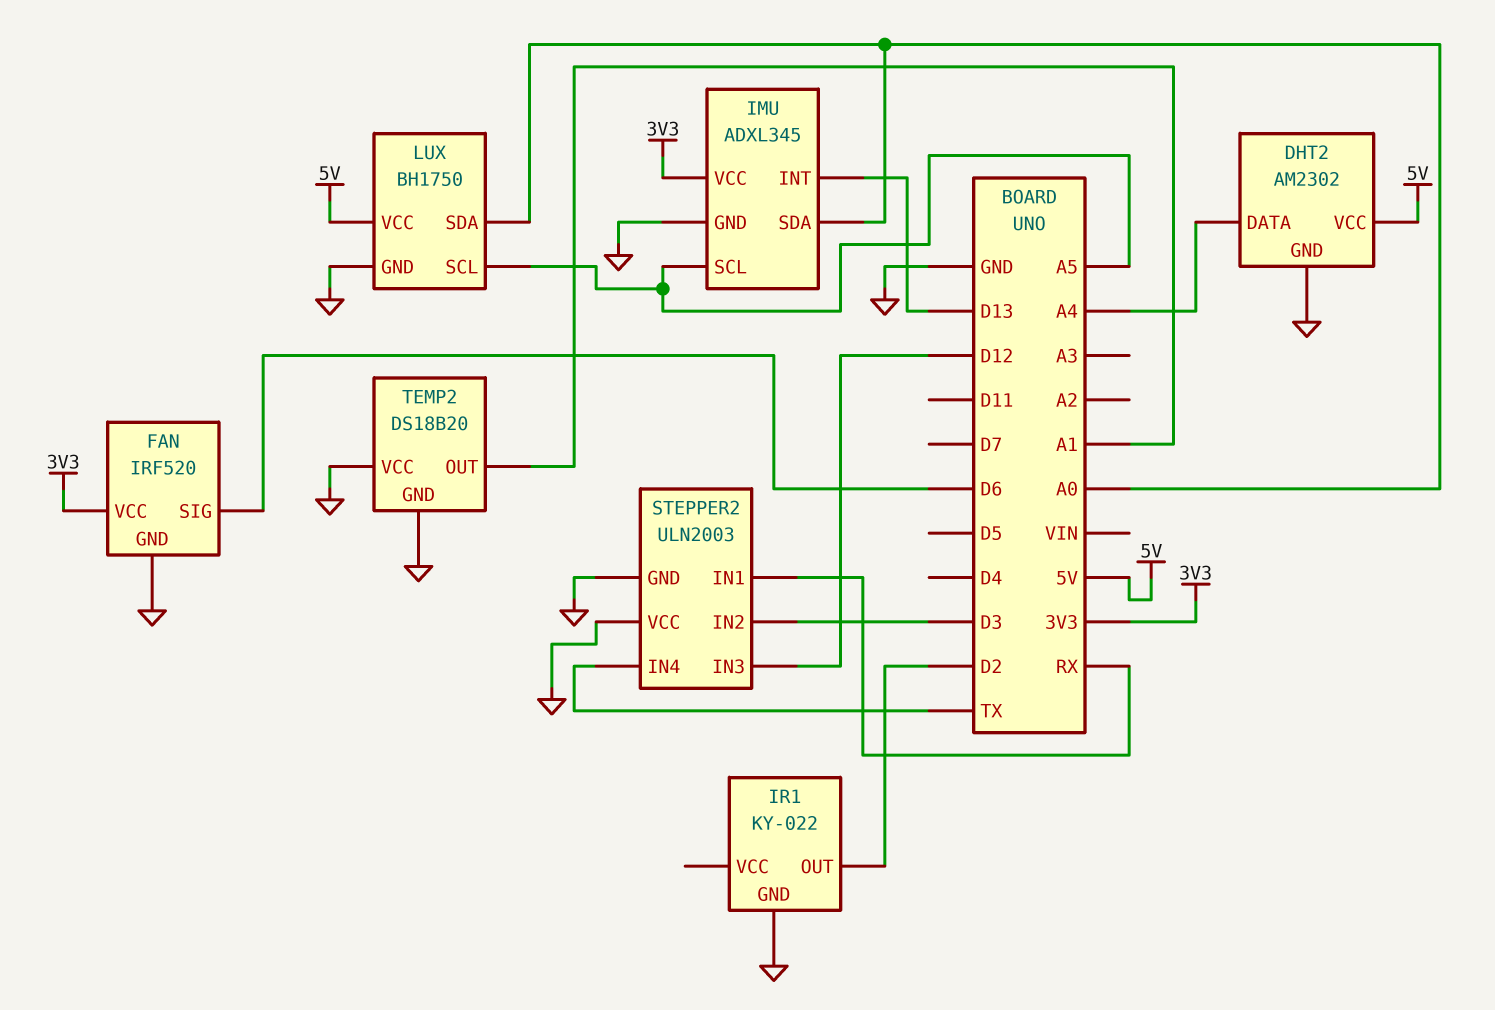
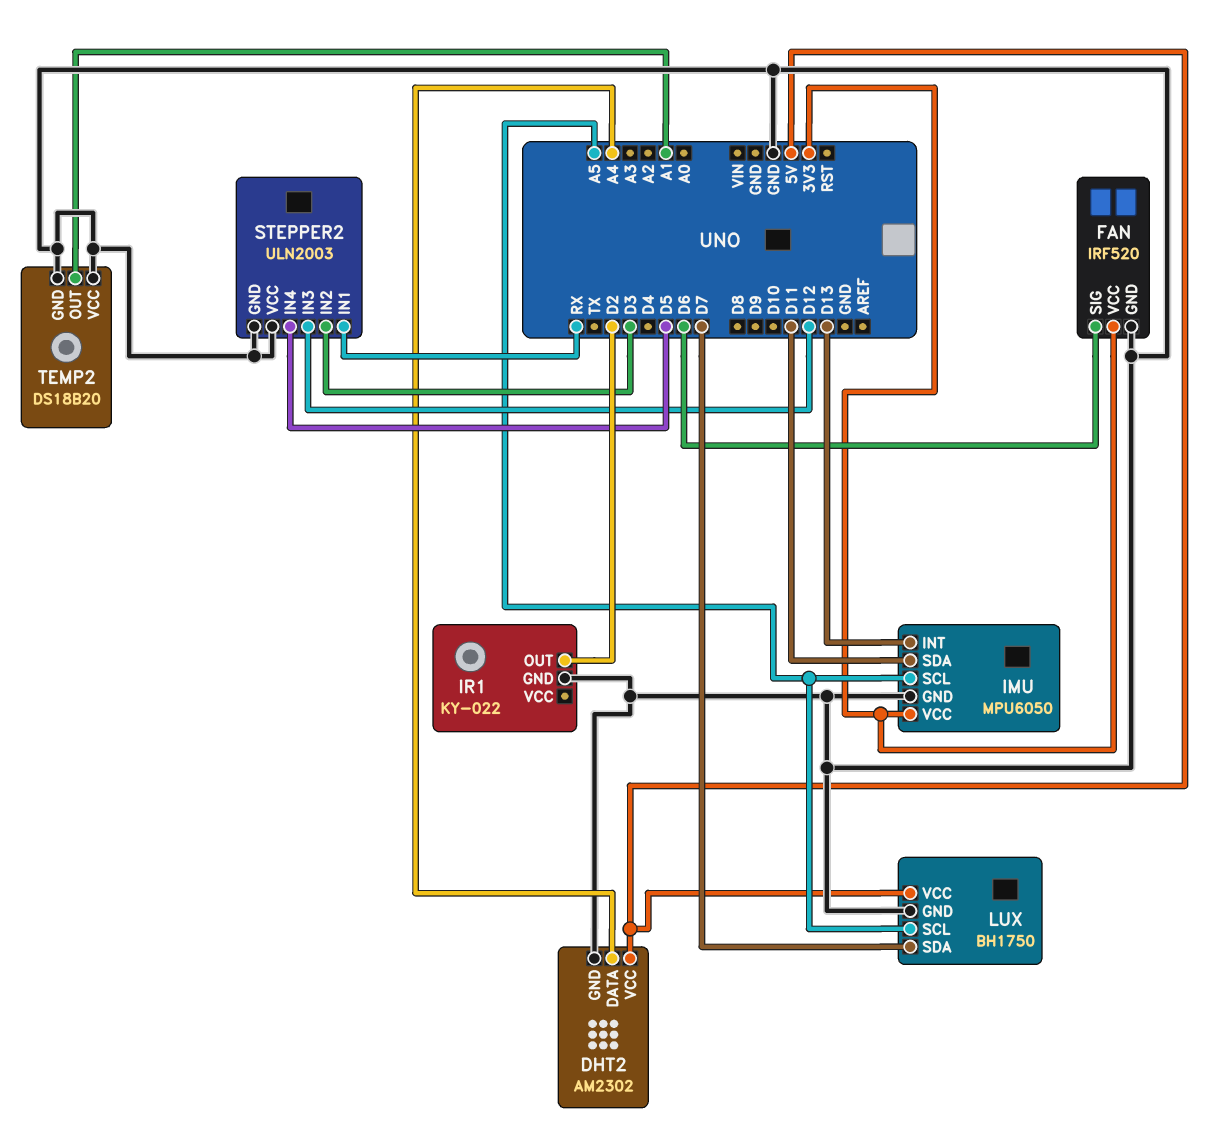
IMU: ADXL345 -> MPU6050
IMU pin SDA: A0 -> D11
LUX pin SDA: A0 -> D7
STEPPER2 pin IN4: TX -> D5

